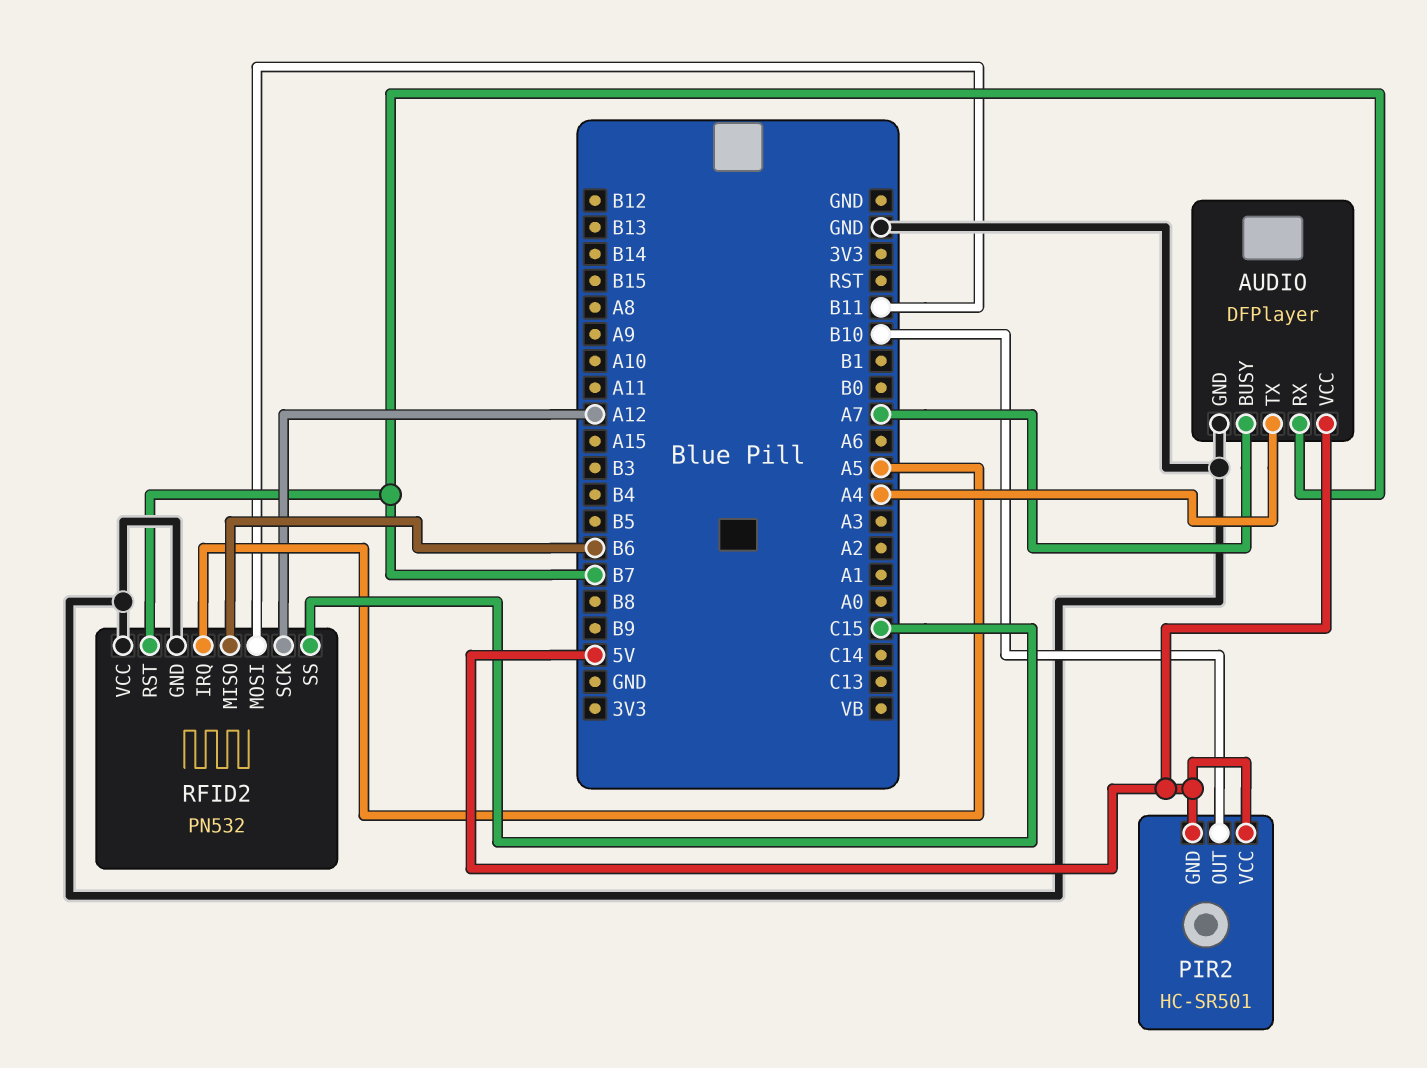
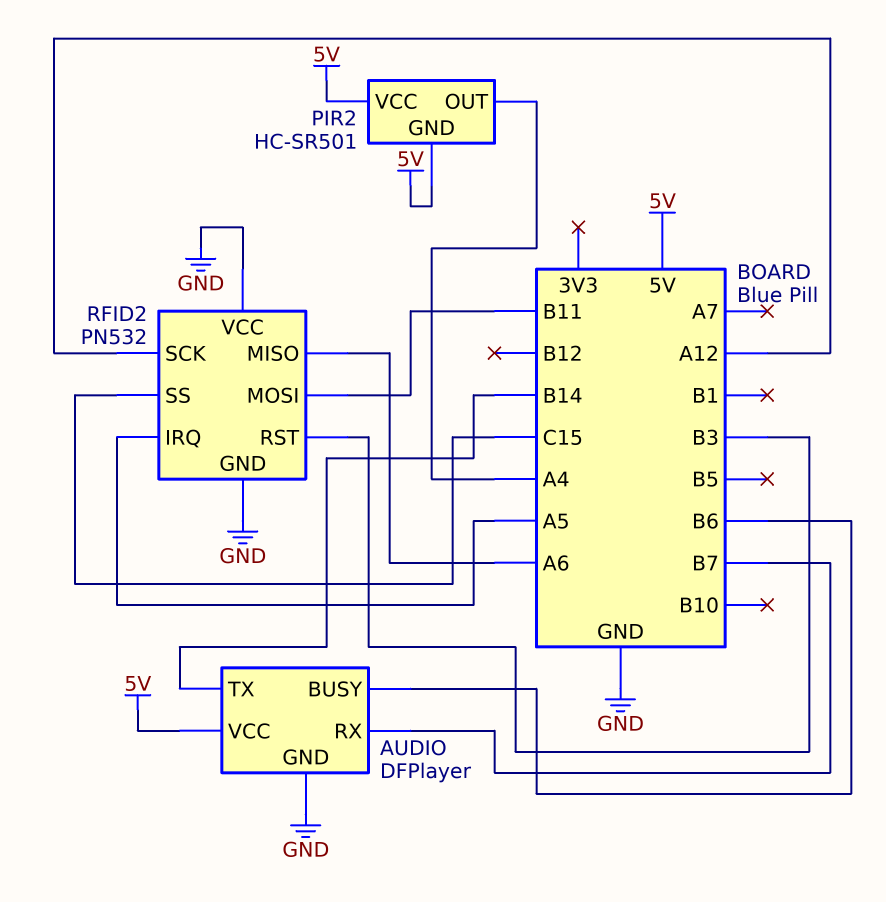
AUDIO pin BUSY: A7 -> B6
AUDIO pin TX: A4 -> B14
PIR2 pin OUT: B10 -> A4
RFID2 pin MISO: B6 -> A6
RFID2 pin RST: B7 -> B3

